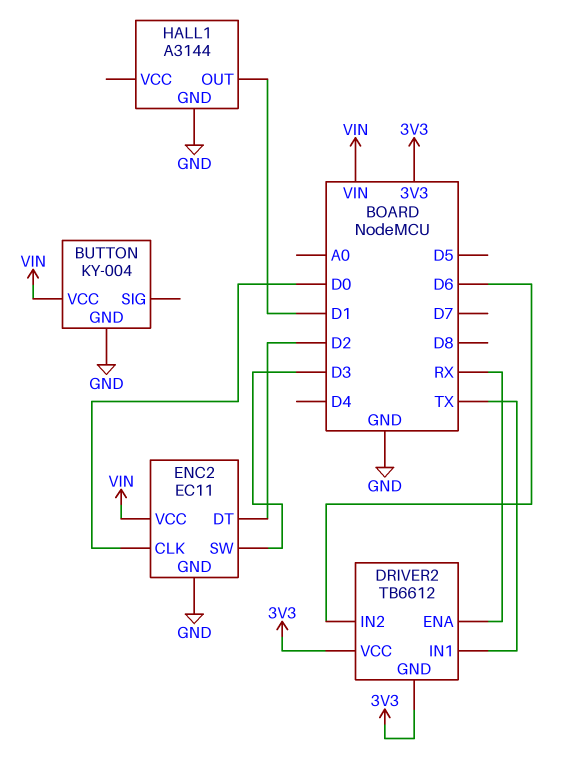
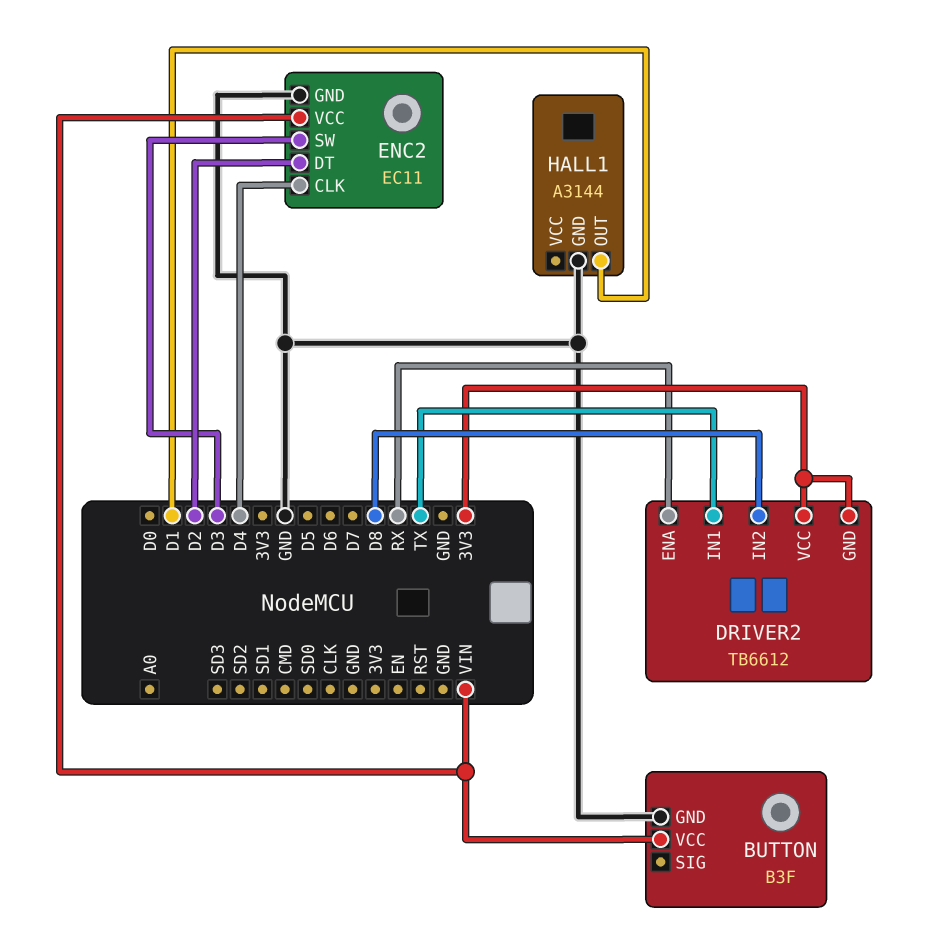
BUTTON: KY-004 -> B3F
DRIVER2 pin IN2: D6 -> D8
ENC2 pin CLK: D0 -> D4

